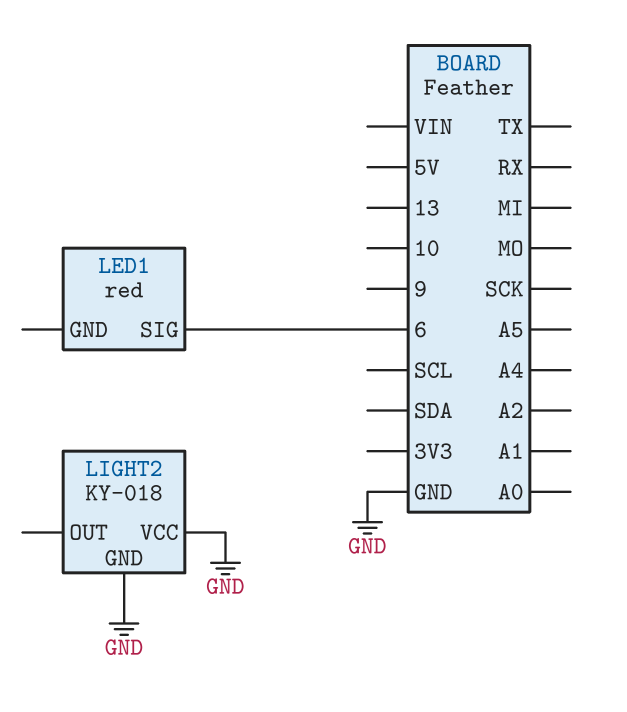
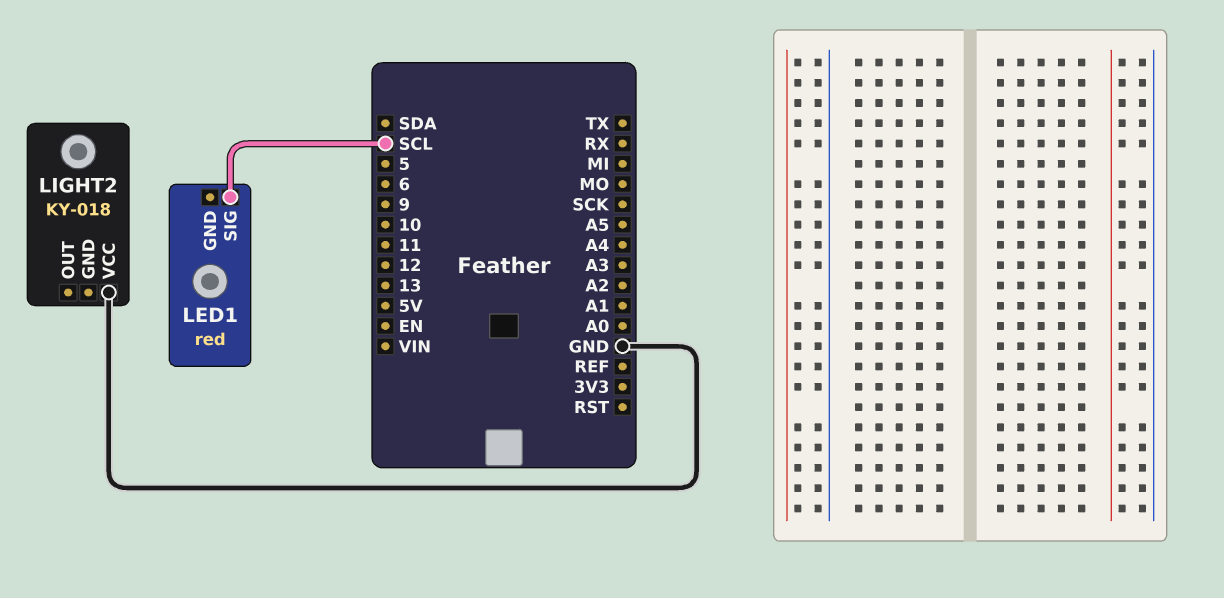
LED1 pin SIG: 6 -> SCL
LIGHT2 pin GND: GND -> none

